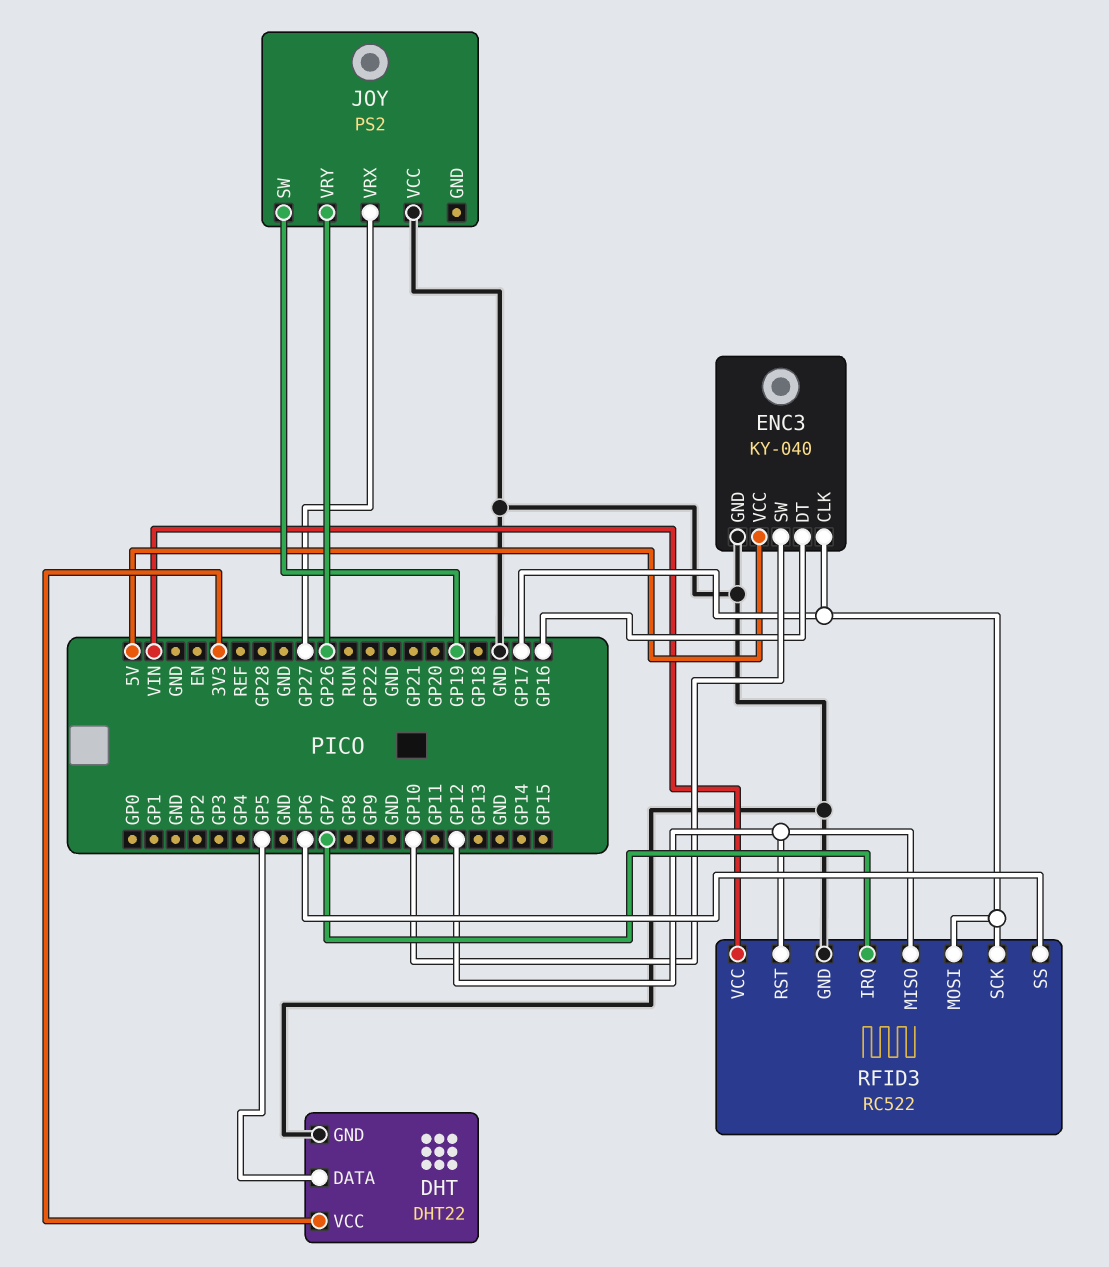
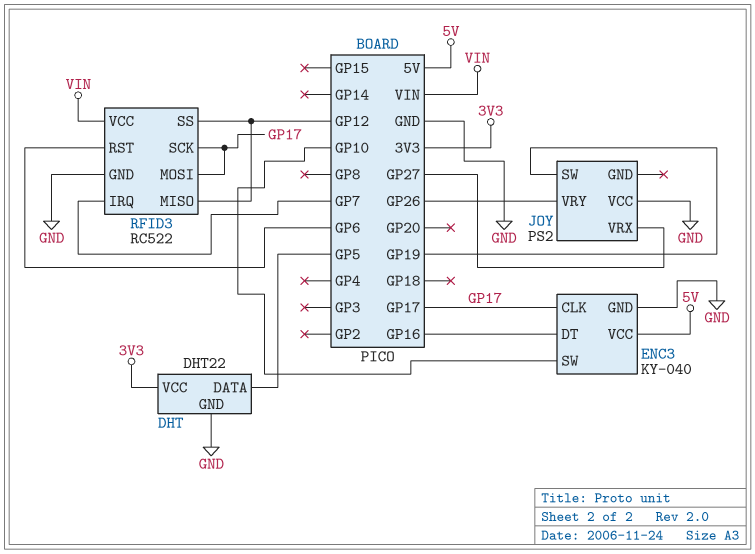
RFID3 pin RST: GP12 -> GP6
RFID3 pin SS: GP6 -> GP12

